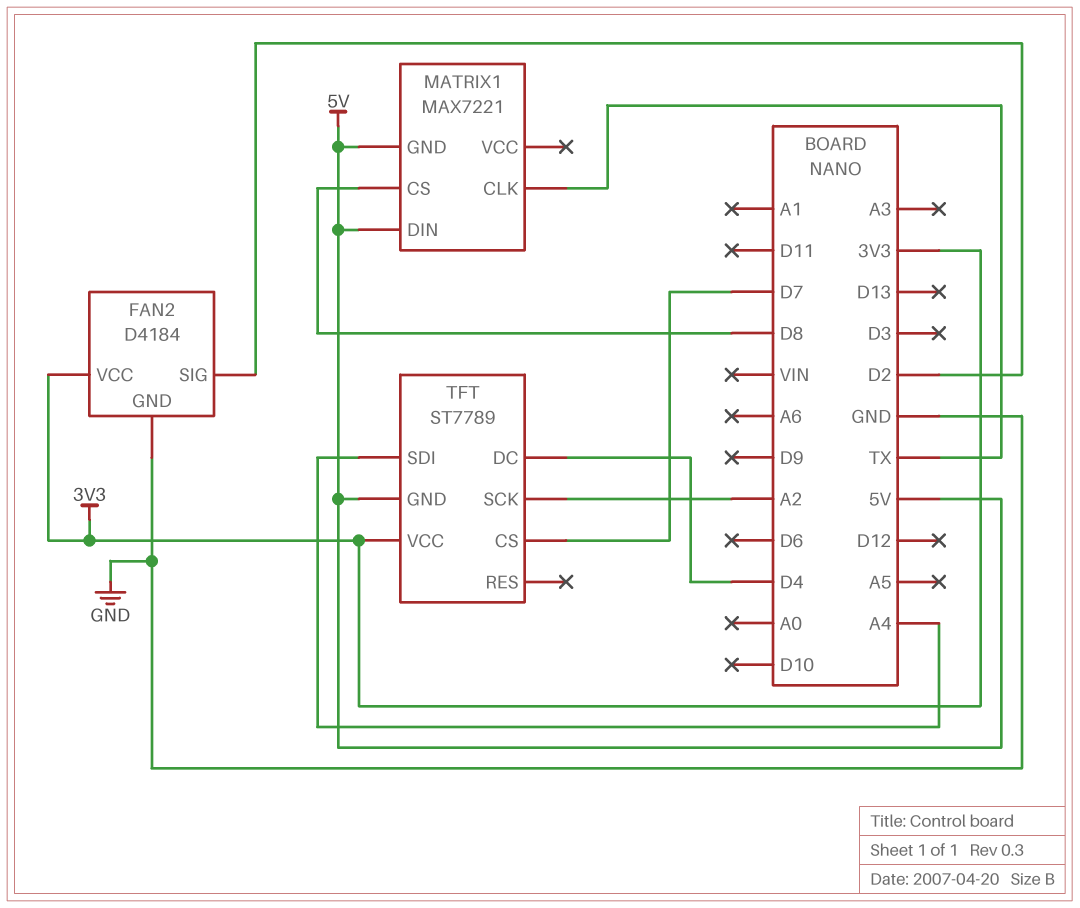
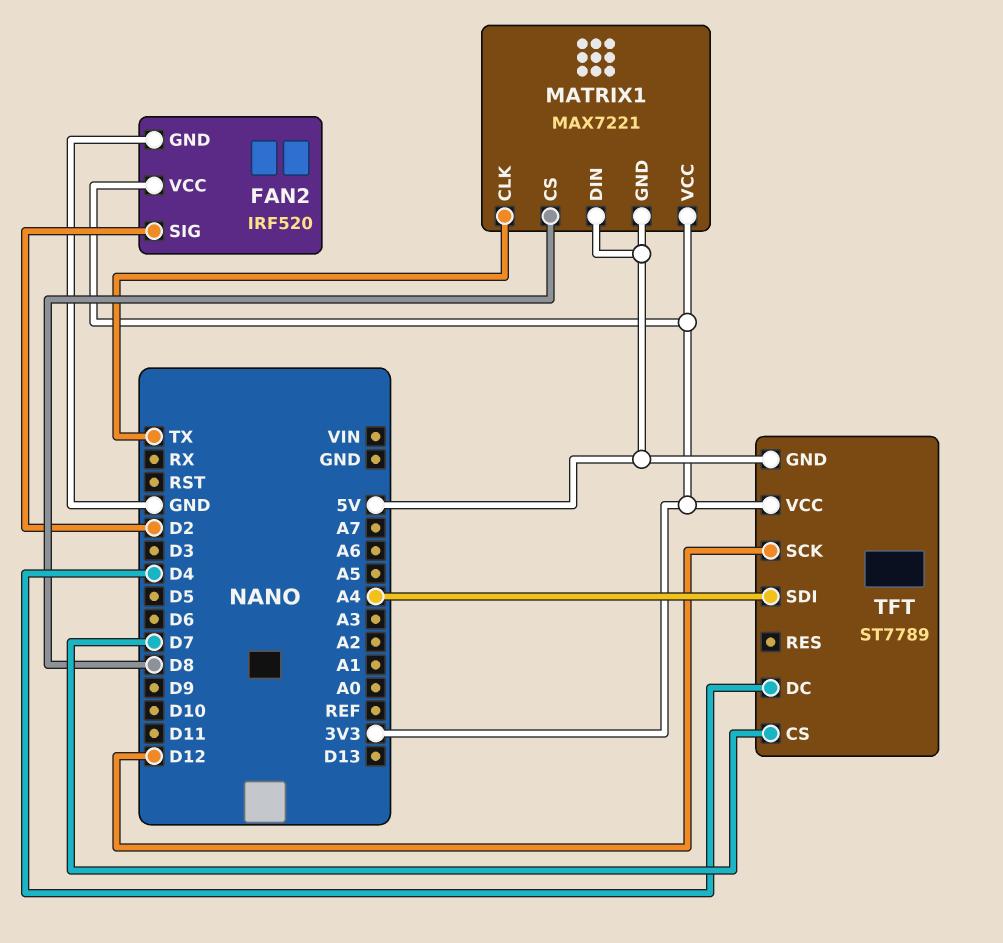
FAN2: D4184 -> IRF520
MATRIX1 pin VCC: none -> 3V3
TFT pin SCK: A2 -> D12

